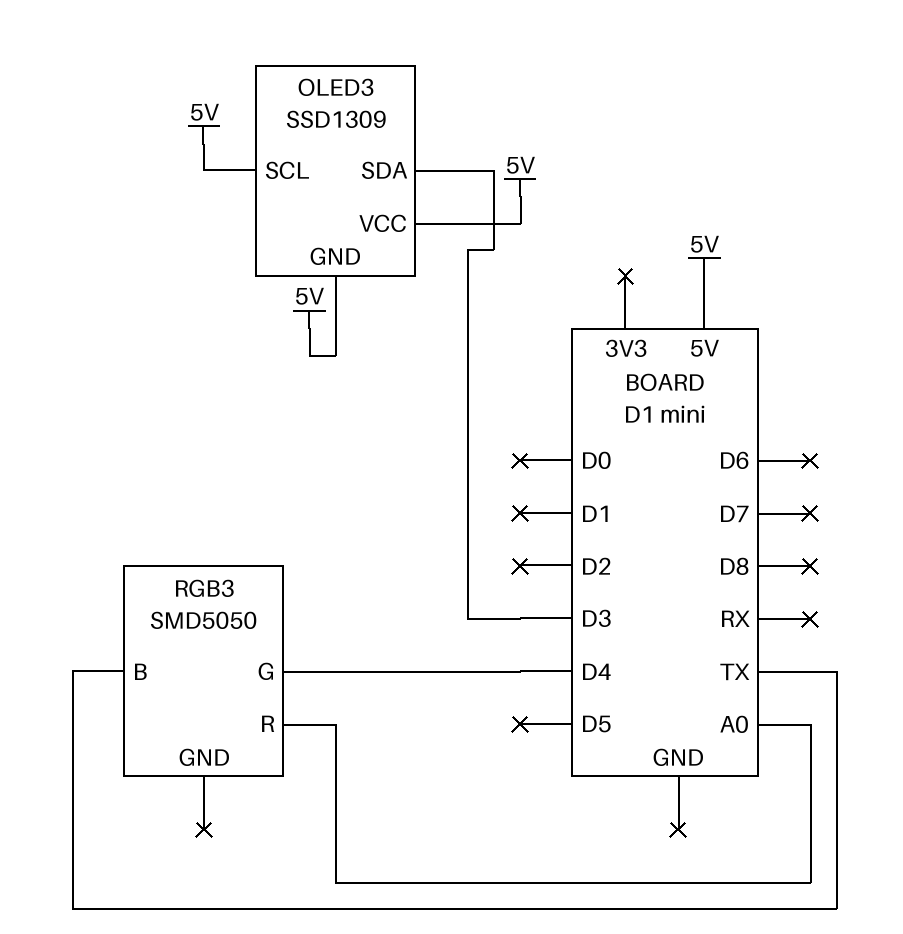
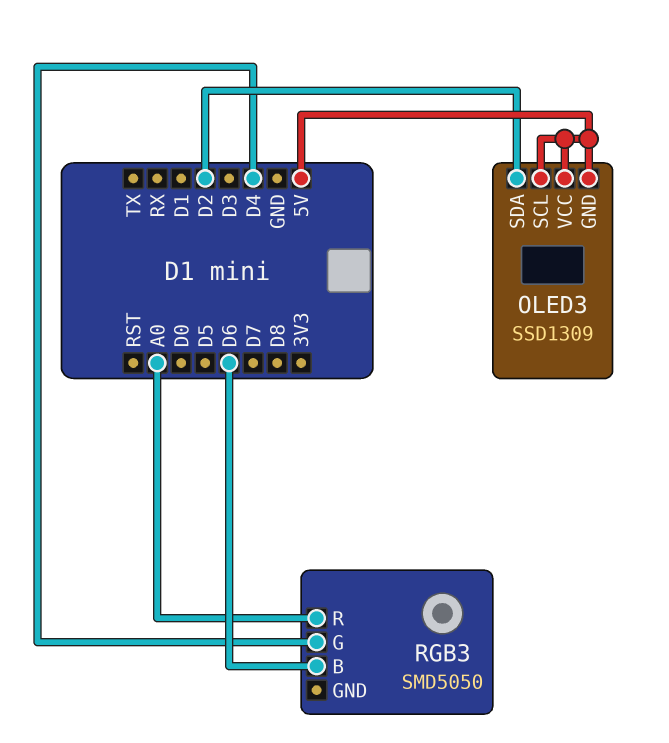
OLED3 pin SDA: D3 -> D2
RGB3 pin B: TX -> D6

